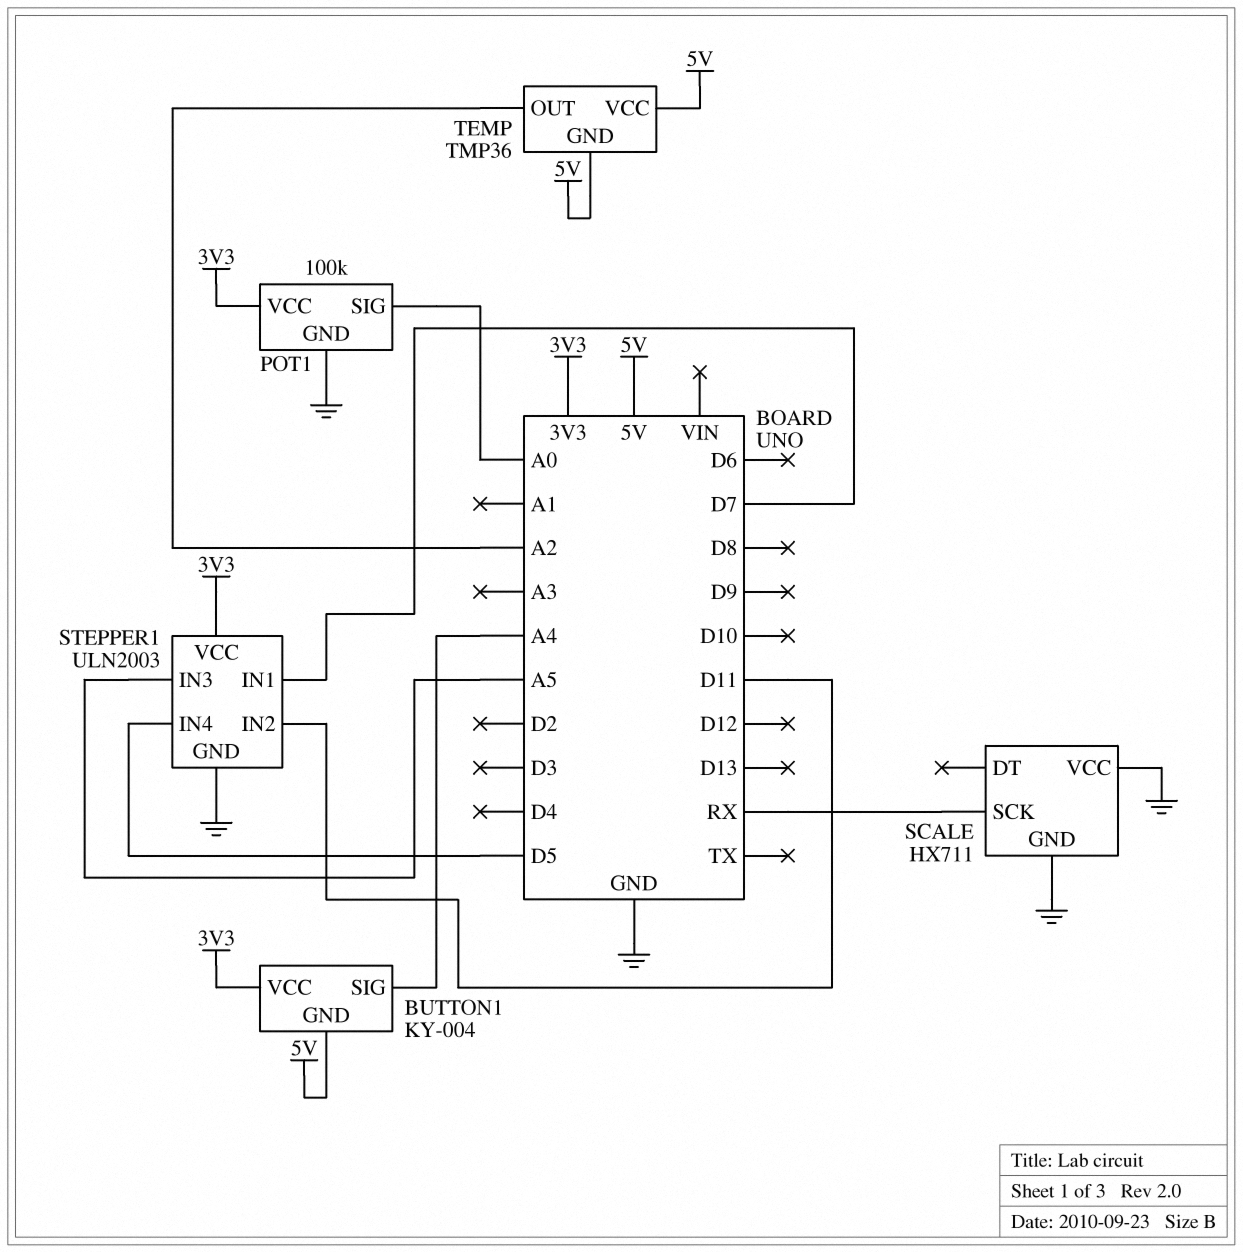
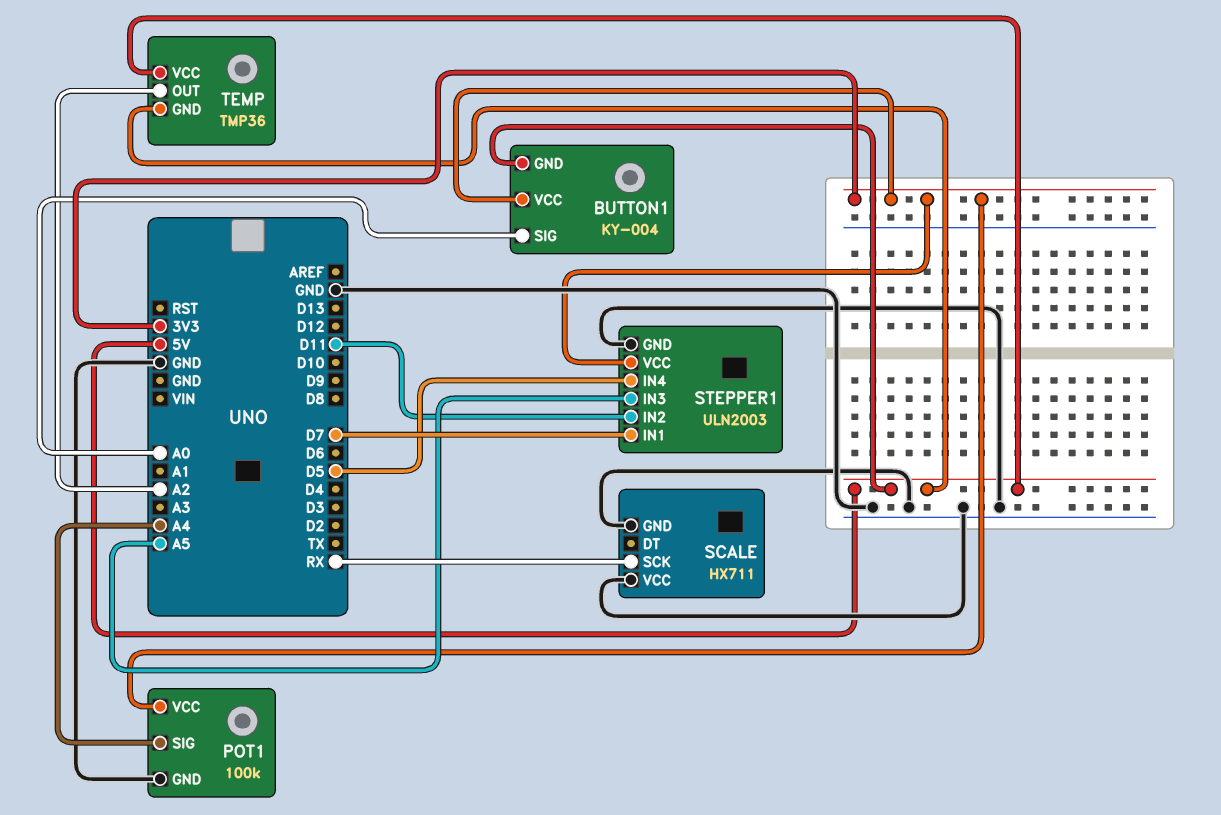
BUTTON1 pin SIG: A4 -> A0
POT1 pin SIG: A0 -> A4

